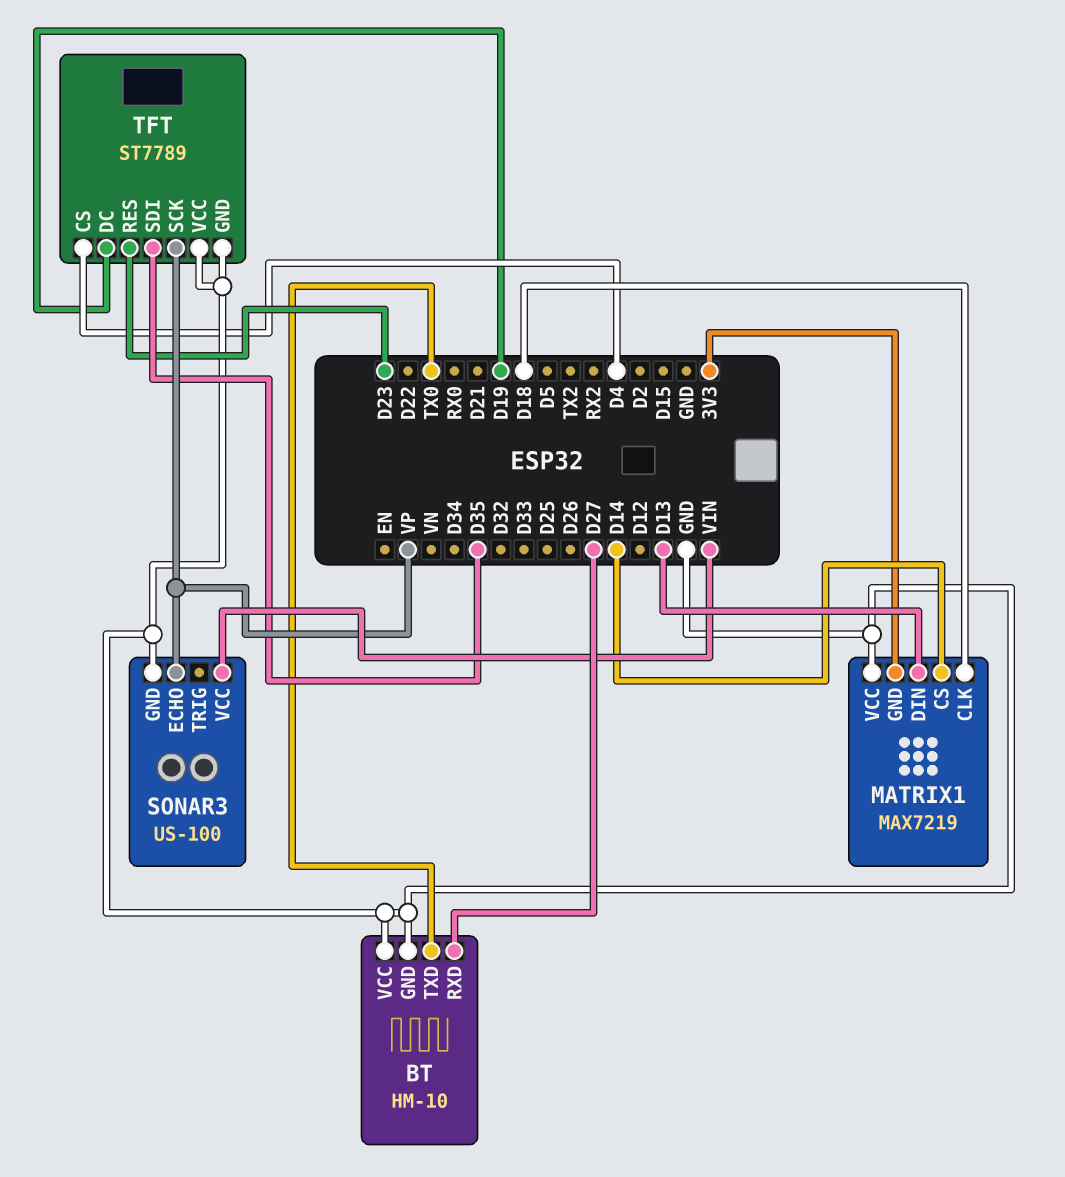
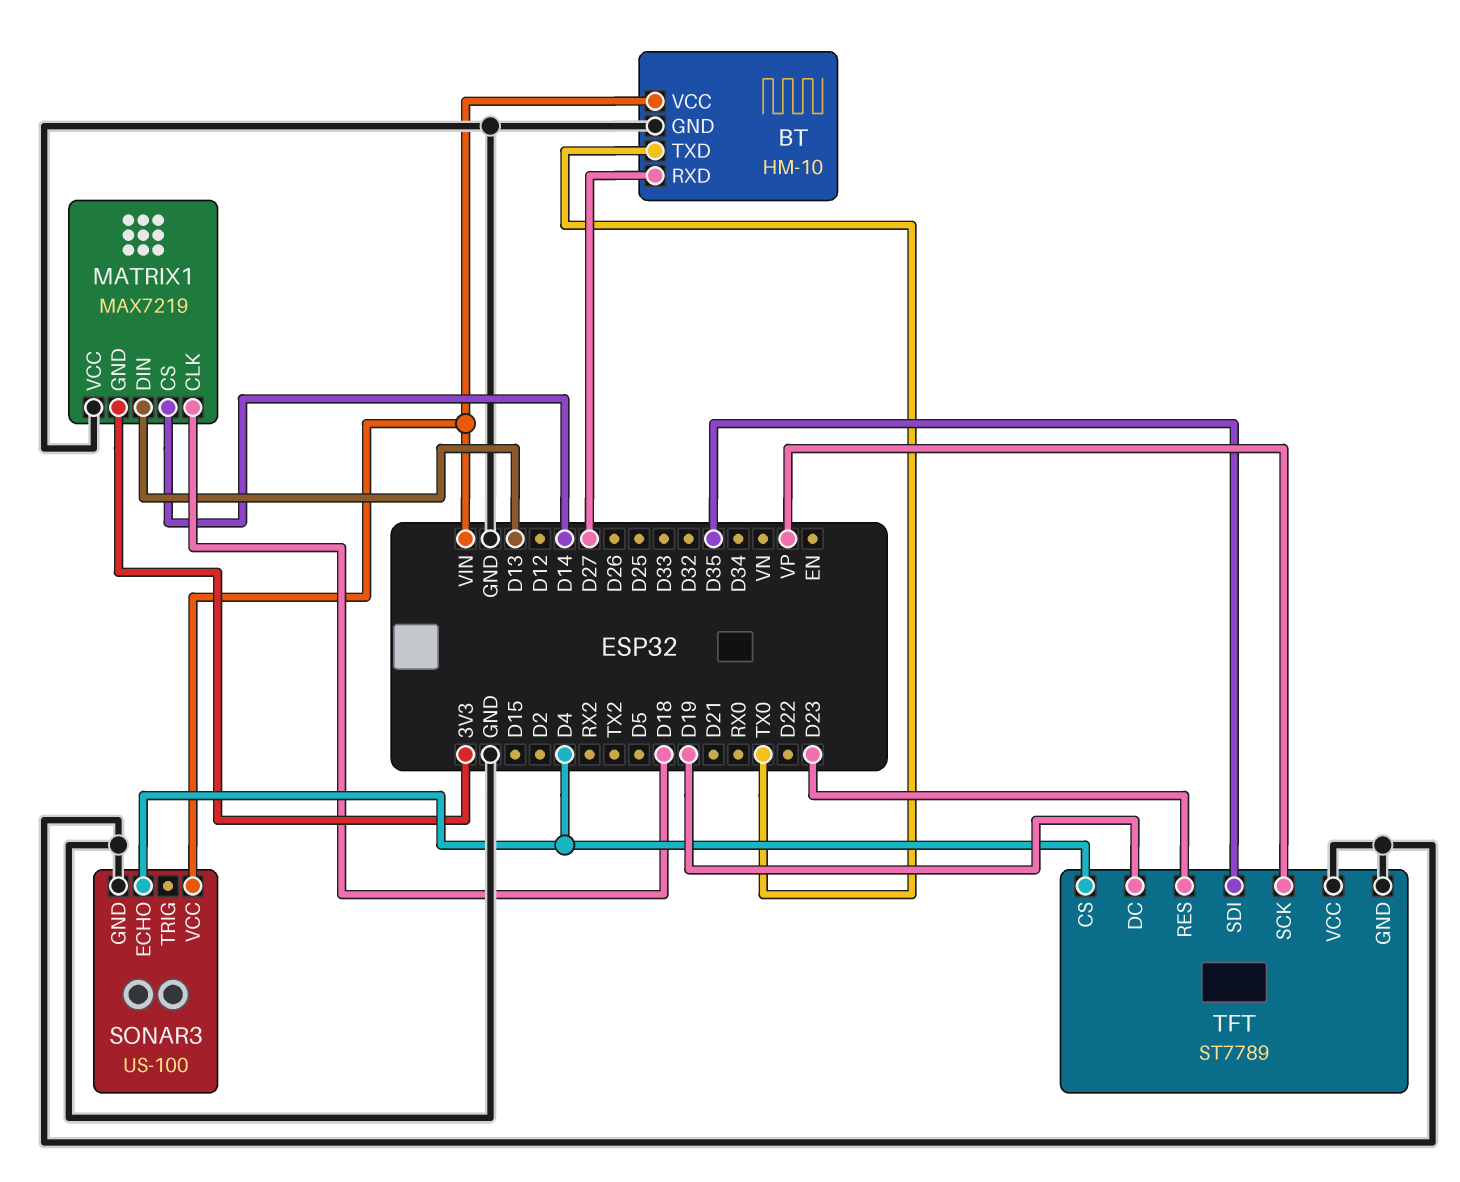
BT pin VCC: GND -> VIN
SONAR3 pin ECHO: VP -> D4

